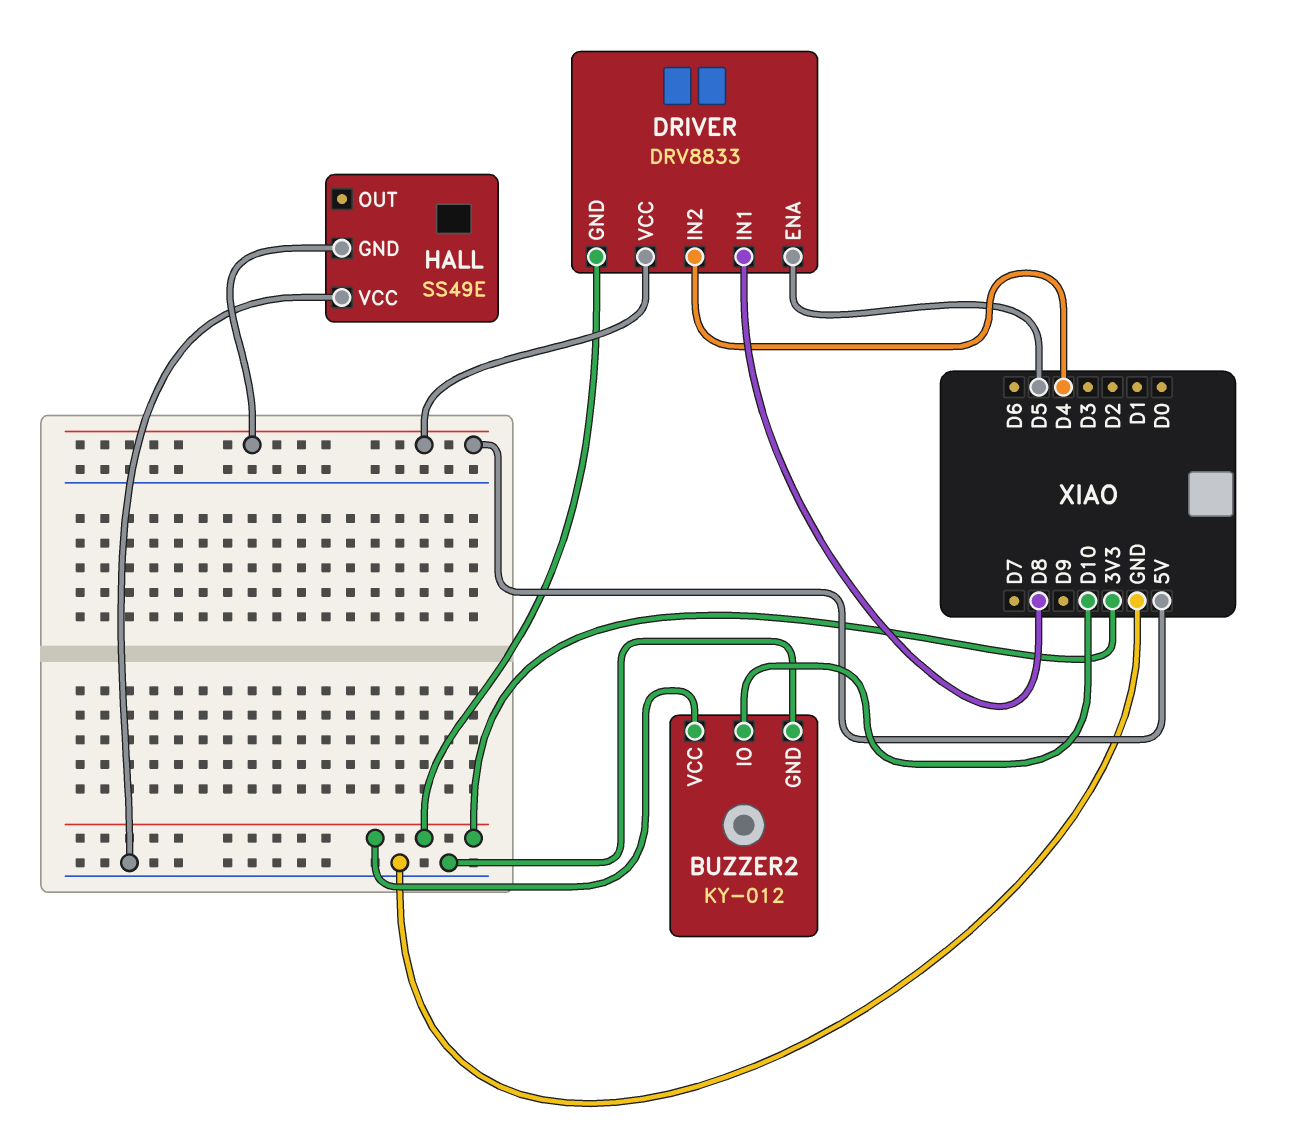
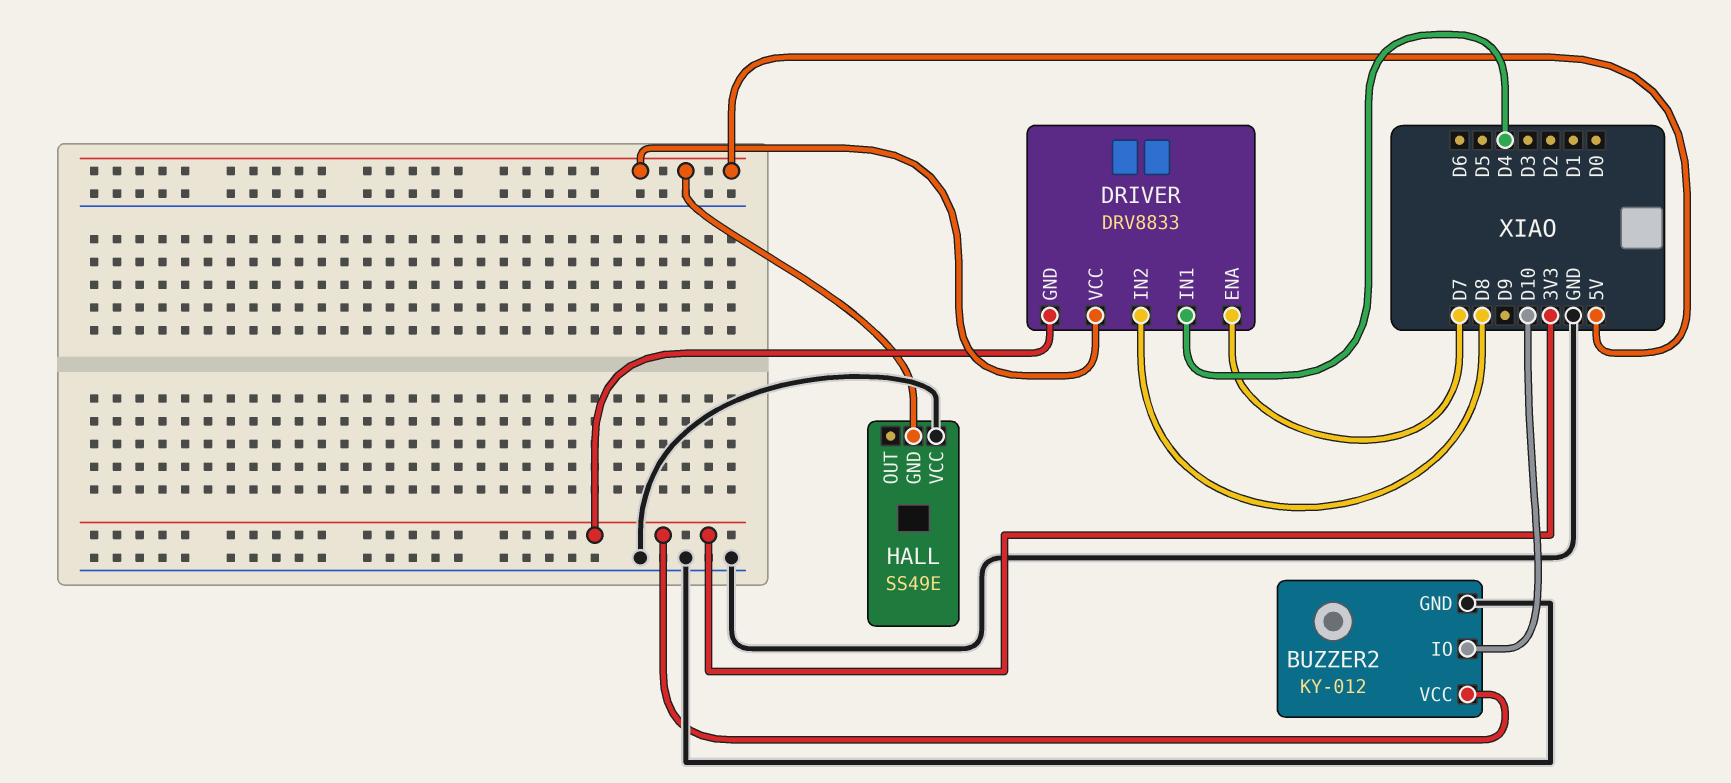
DRIVER pin ENA: D5 -> D7
DRIVER pin IN1: D8 -> D4
DRIVER pin IN2: D4 -> D8

